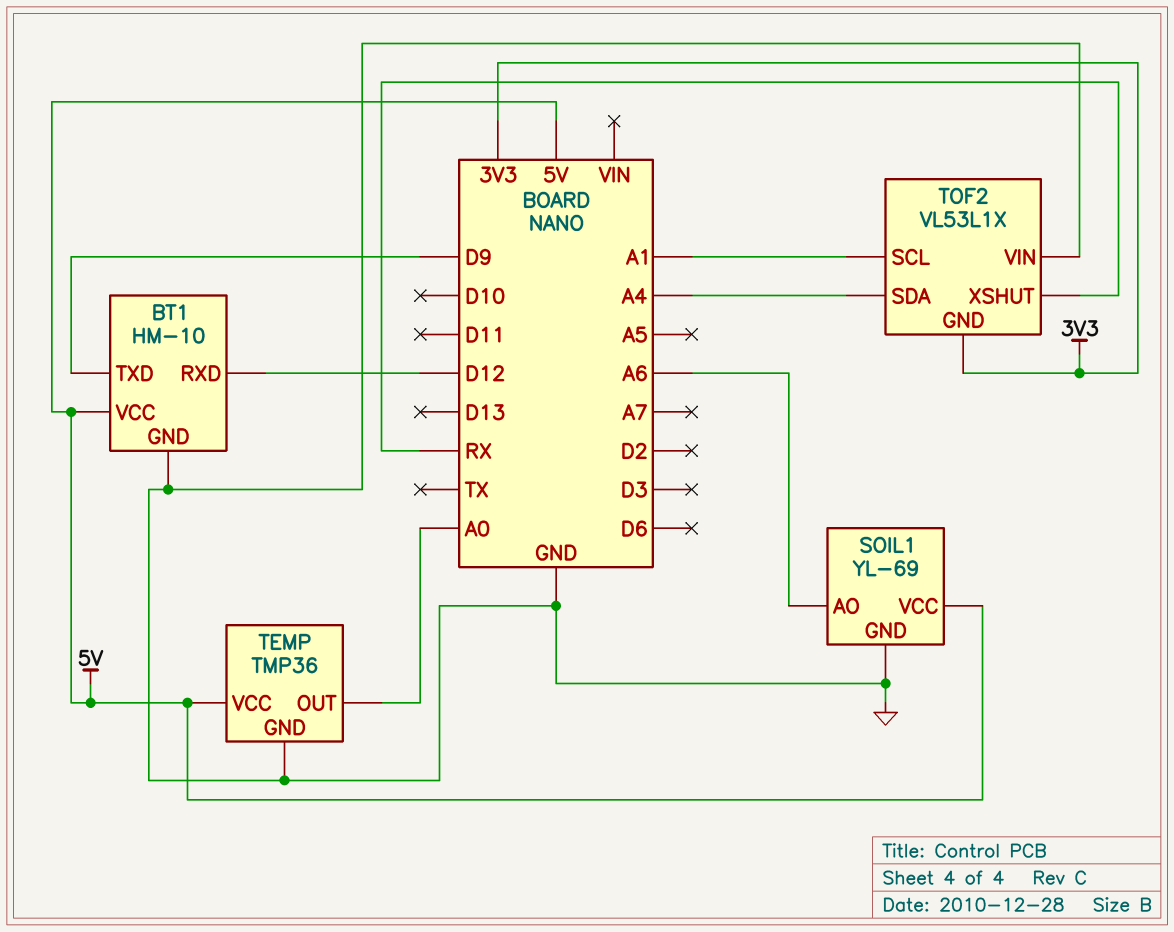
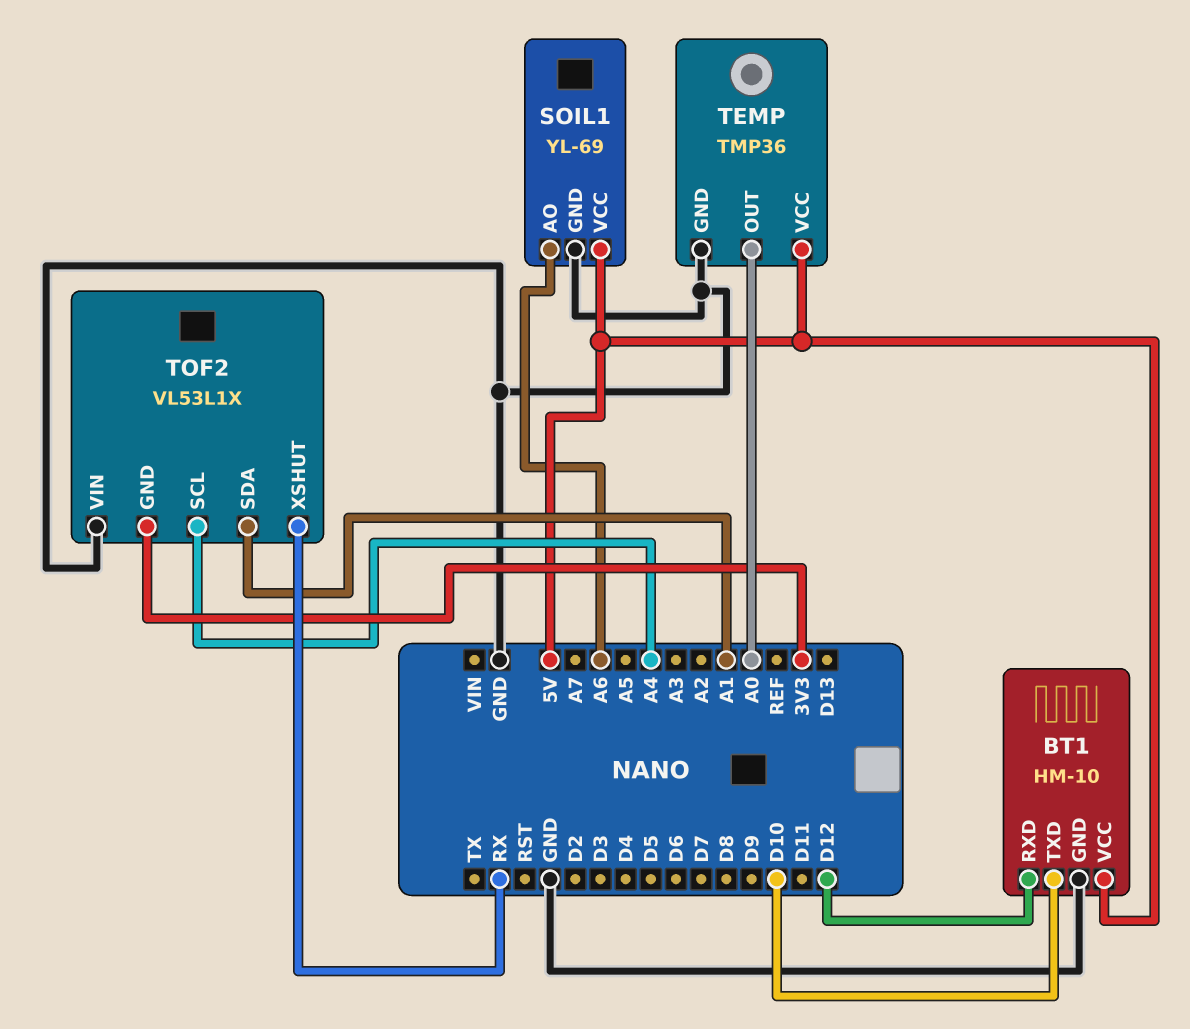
BT1 pin TXD: D9 -> D10
TOF2 pin SCL: A1 -> A4
TOF2 pin SDA: A4 -> A1

